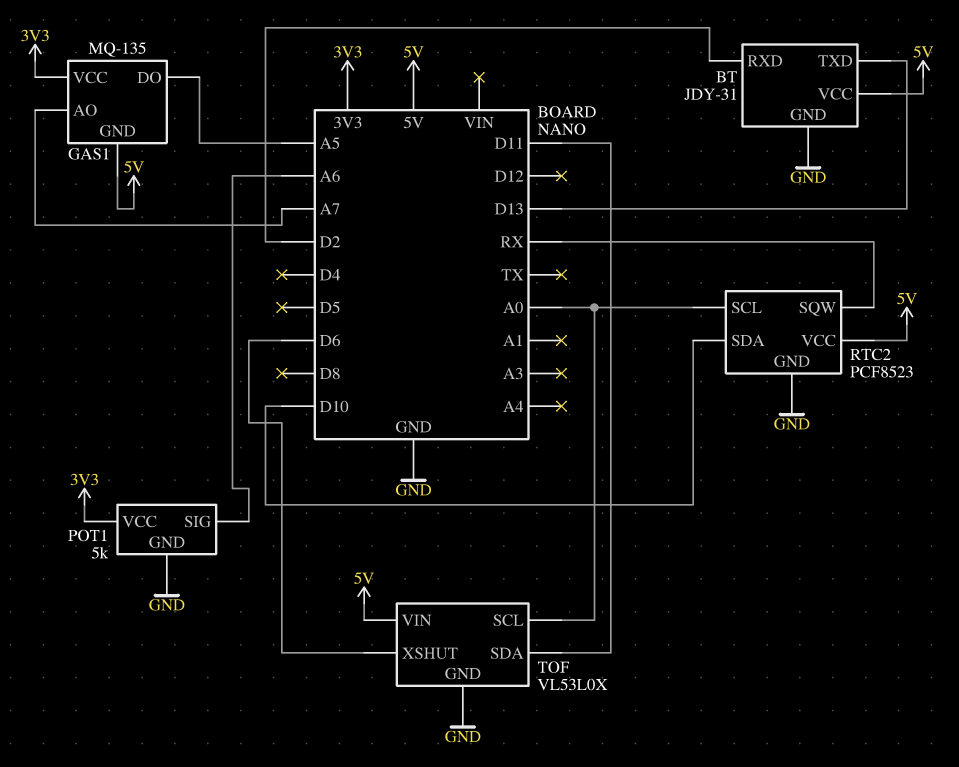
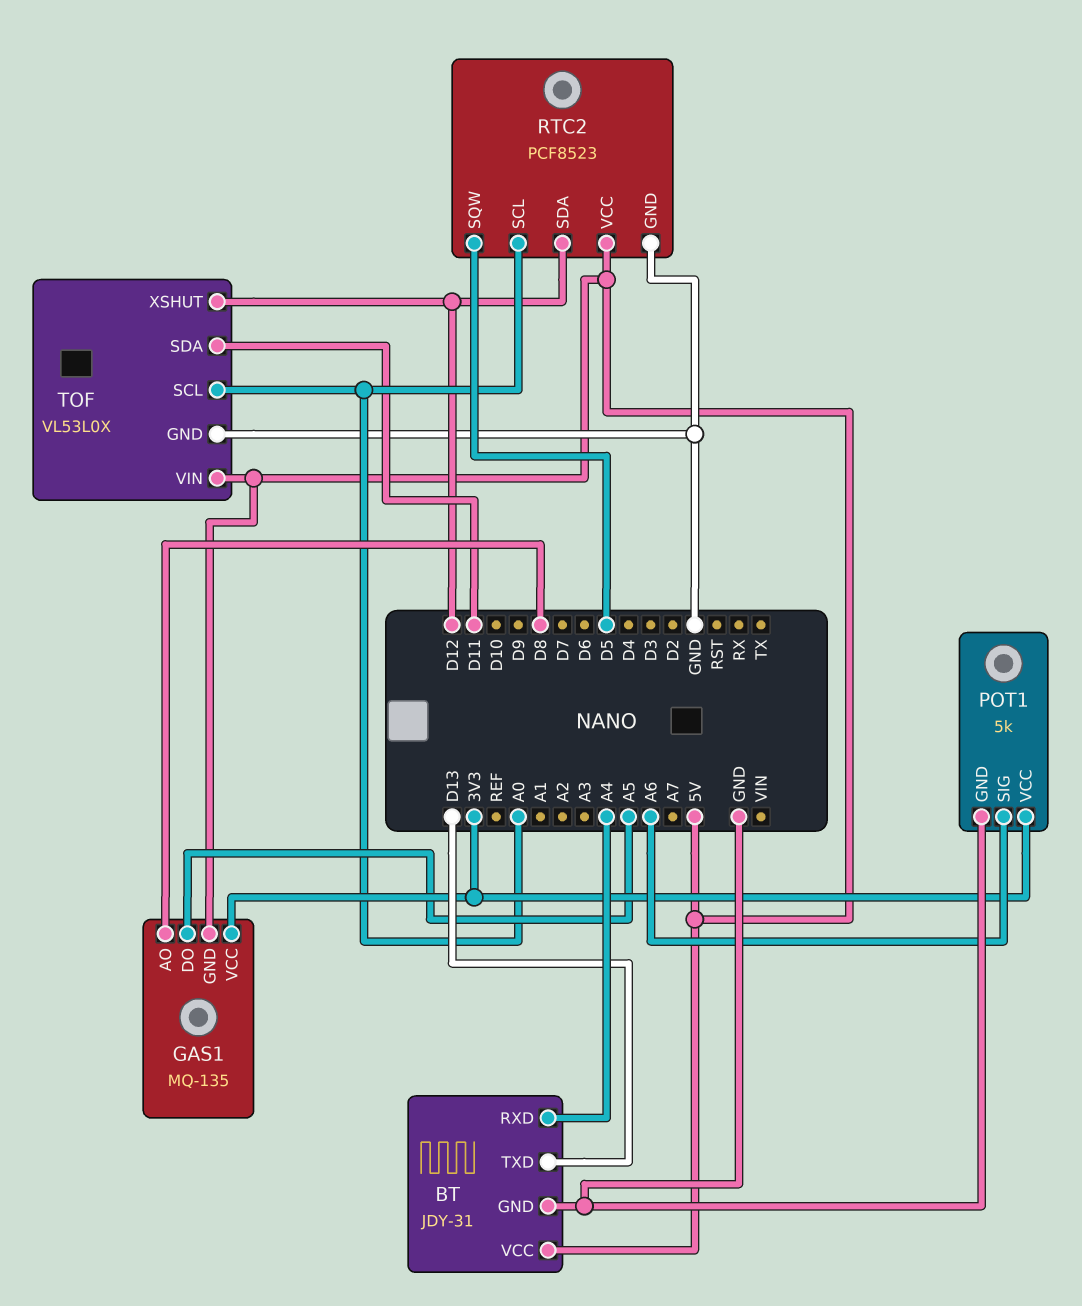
BT pin RXD: D2 -> A4
GAS1 pin AO: A7 -> D8
RTC2 pin SDA: D10 -> D12
RTC2 pin SQW: RX -> D5
TOF pin XSHUT: D6 -> D12

